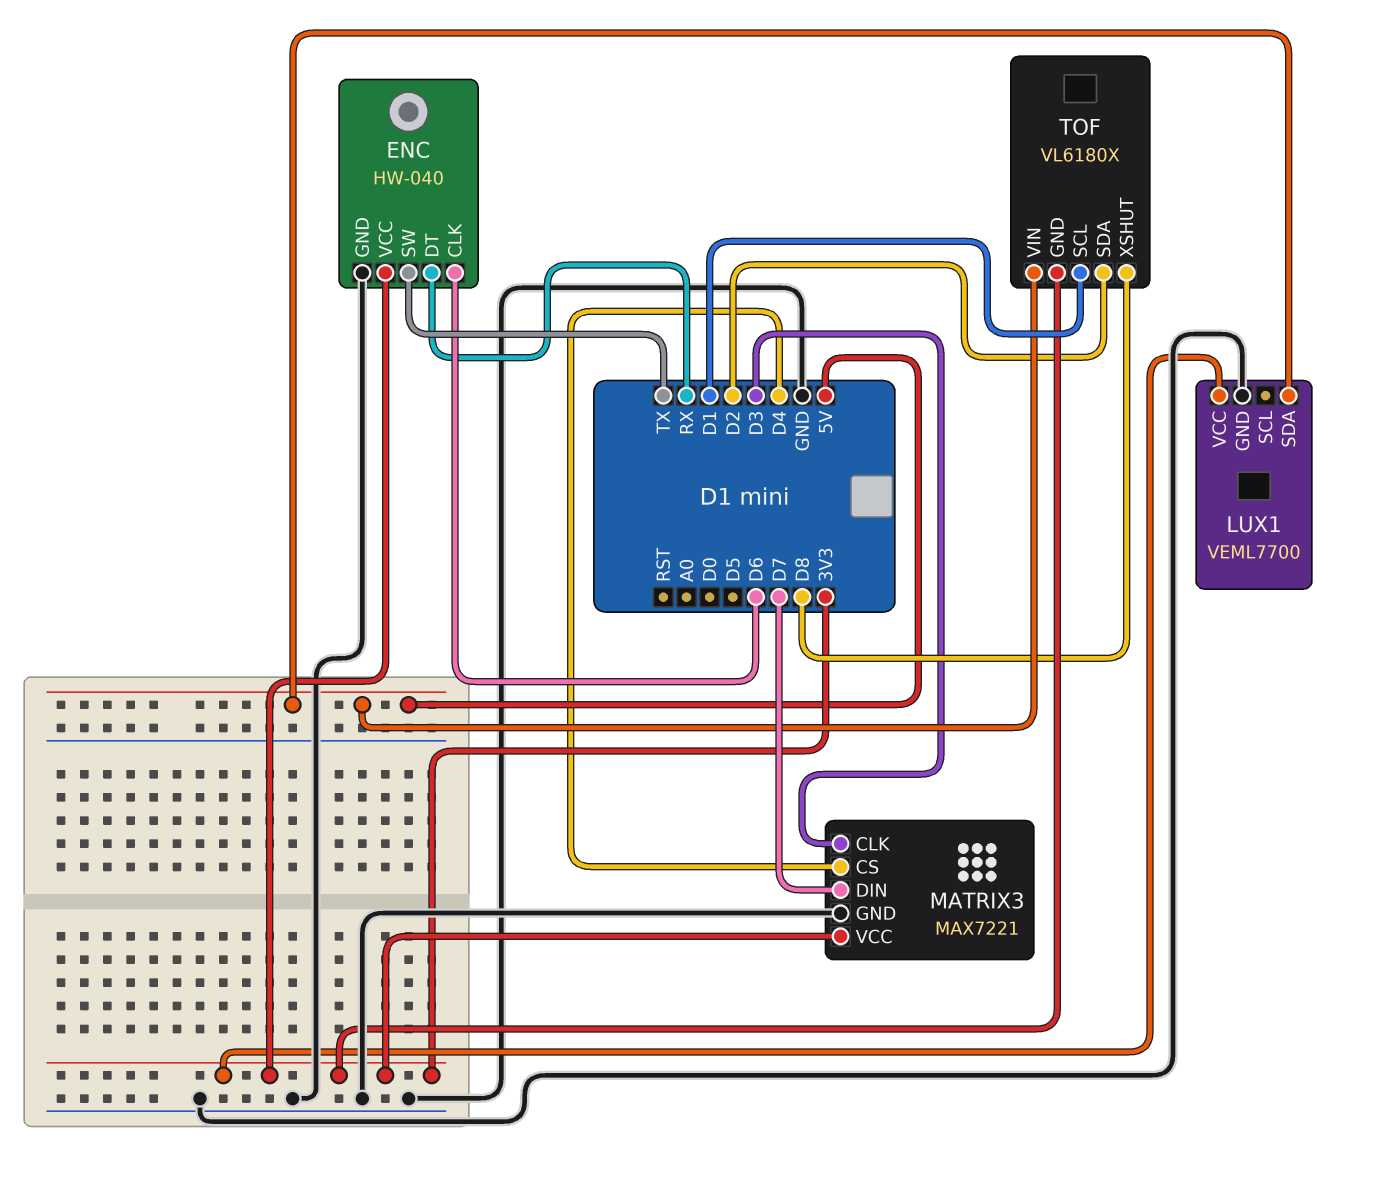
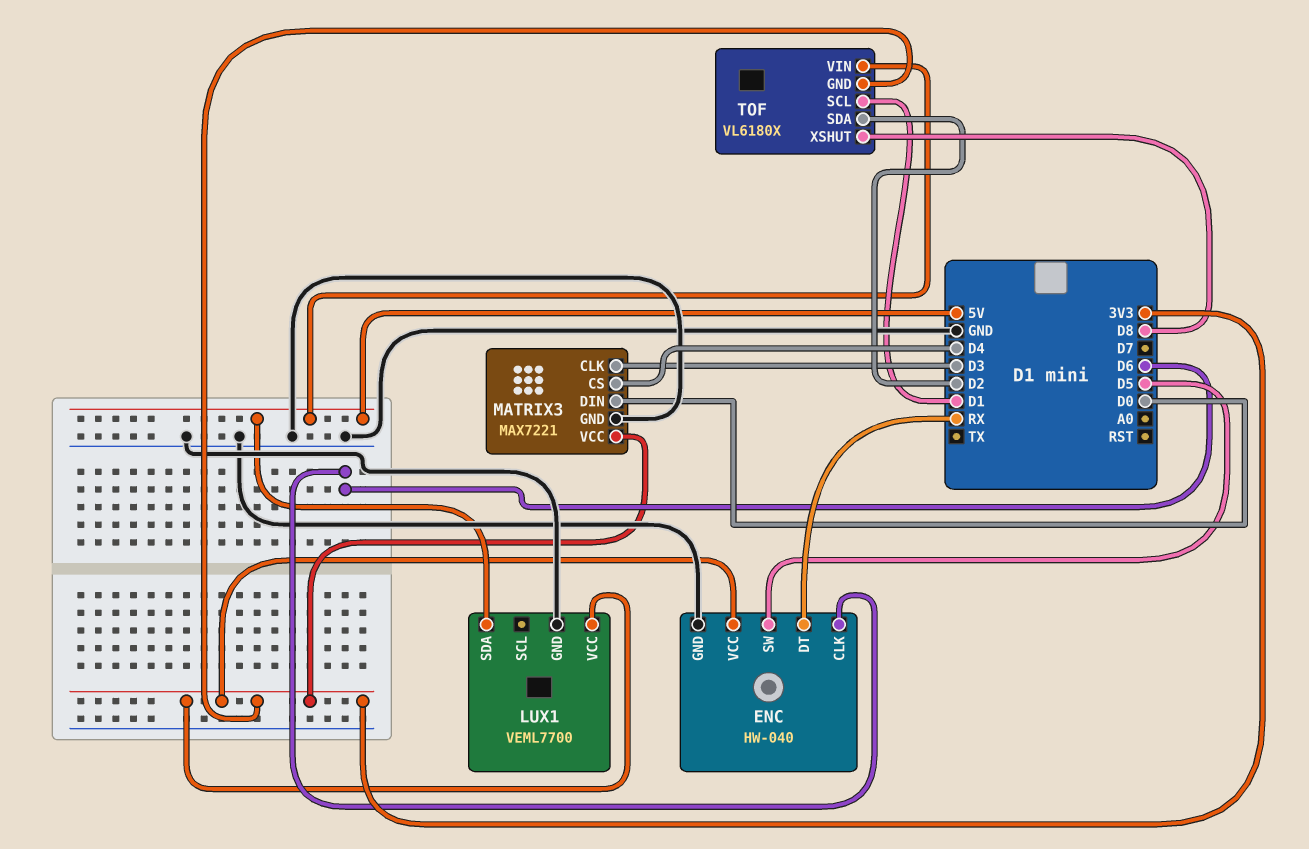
ENC pin SW: TX -> D5
MATRIX3 pin DIN: D7 -> D0

